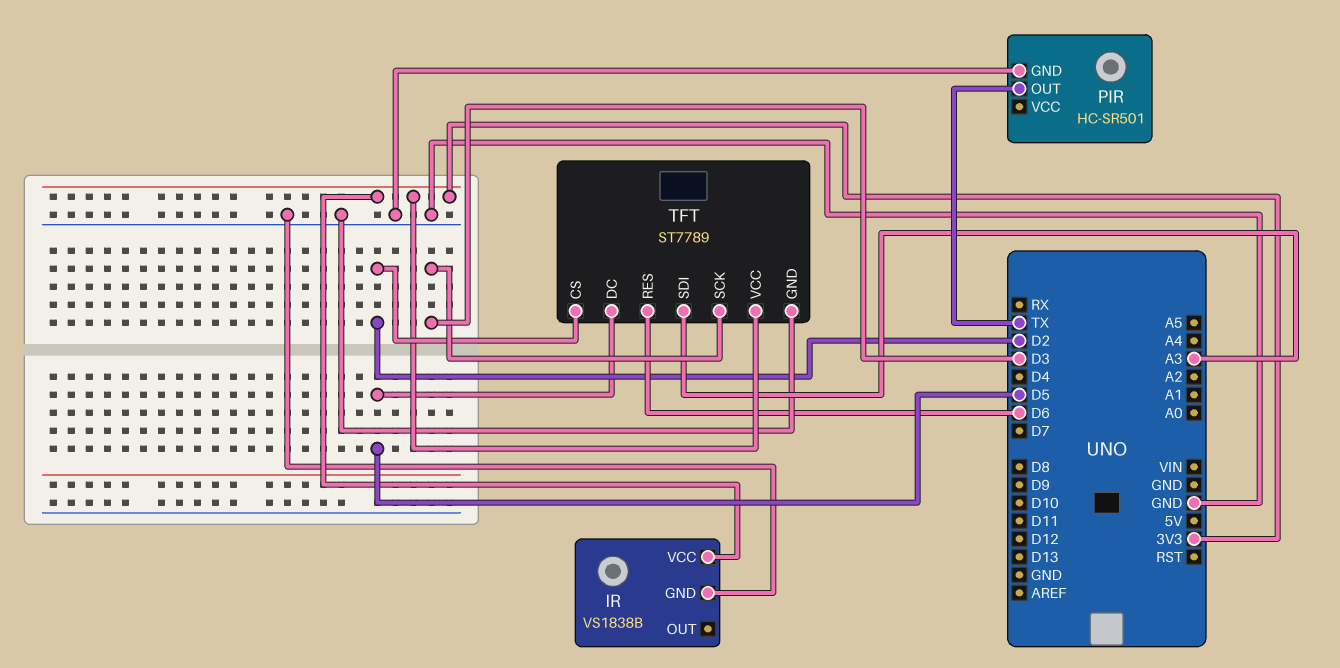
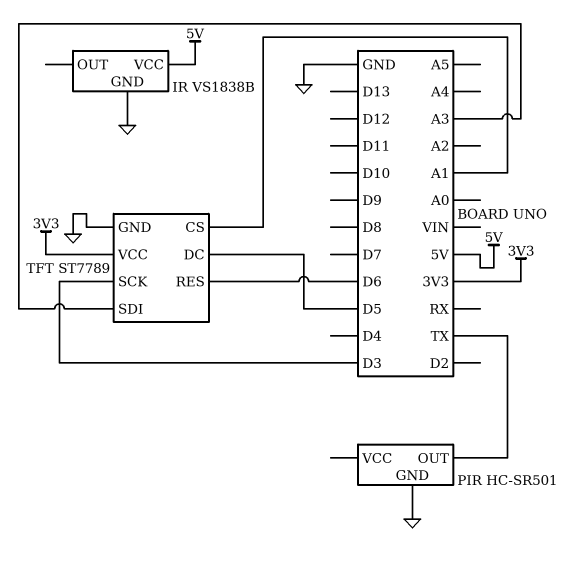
IR pin VCC: 3V3 -> 5V
TFT pin CS: D2 -> A1

